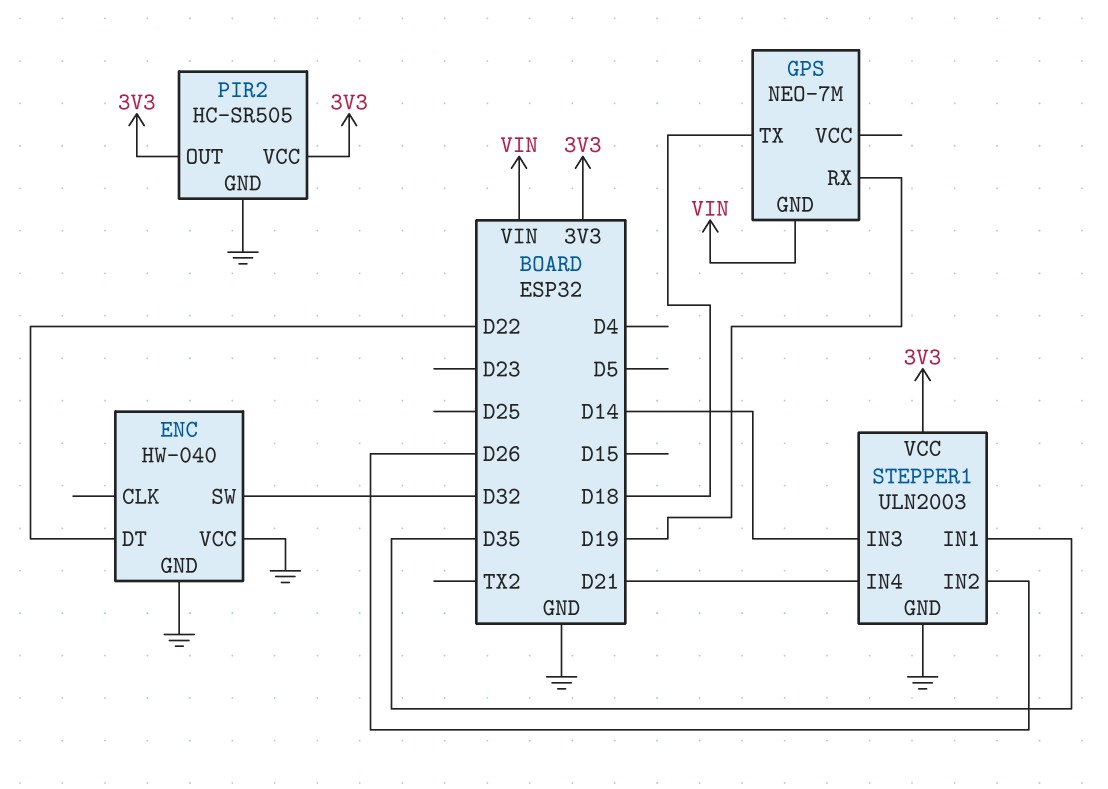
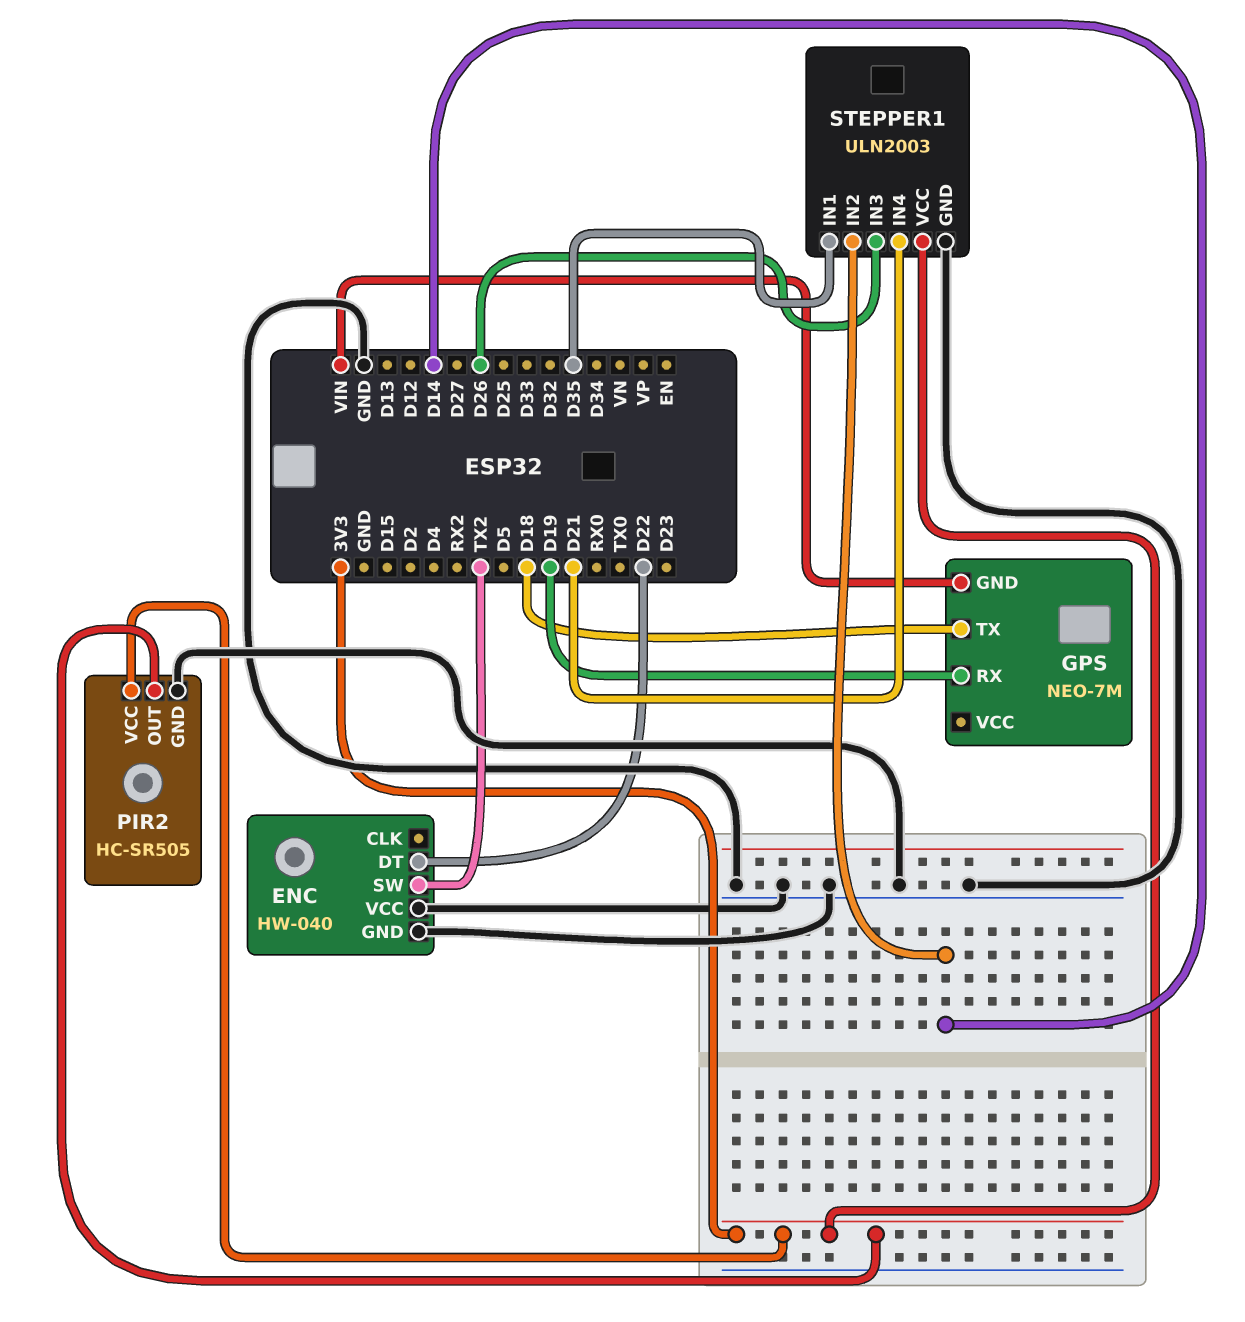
ENC pin SW: D32 -> TX2
STEPPER1 pin IN2: D26 -> D14
STEPPER1 pin IN3: D14 -> D26

